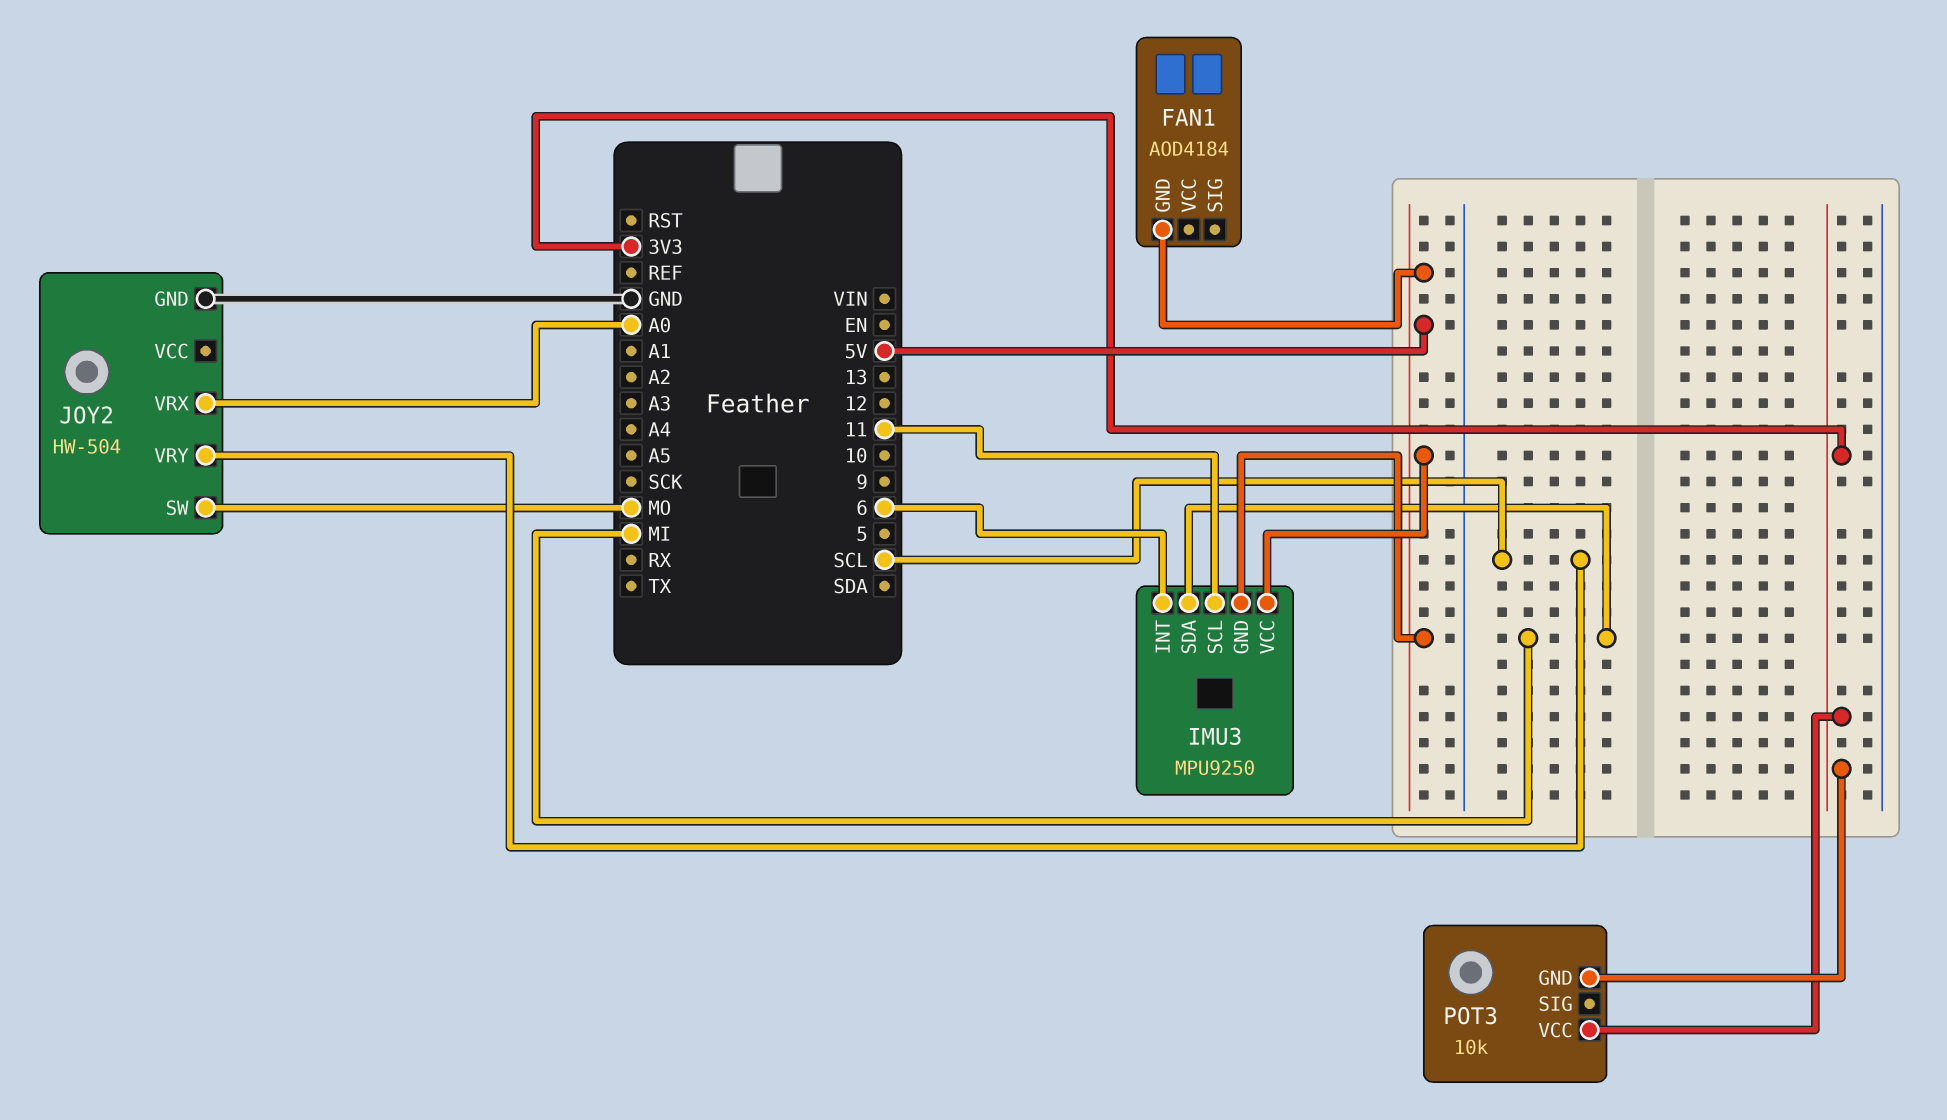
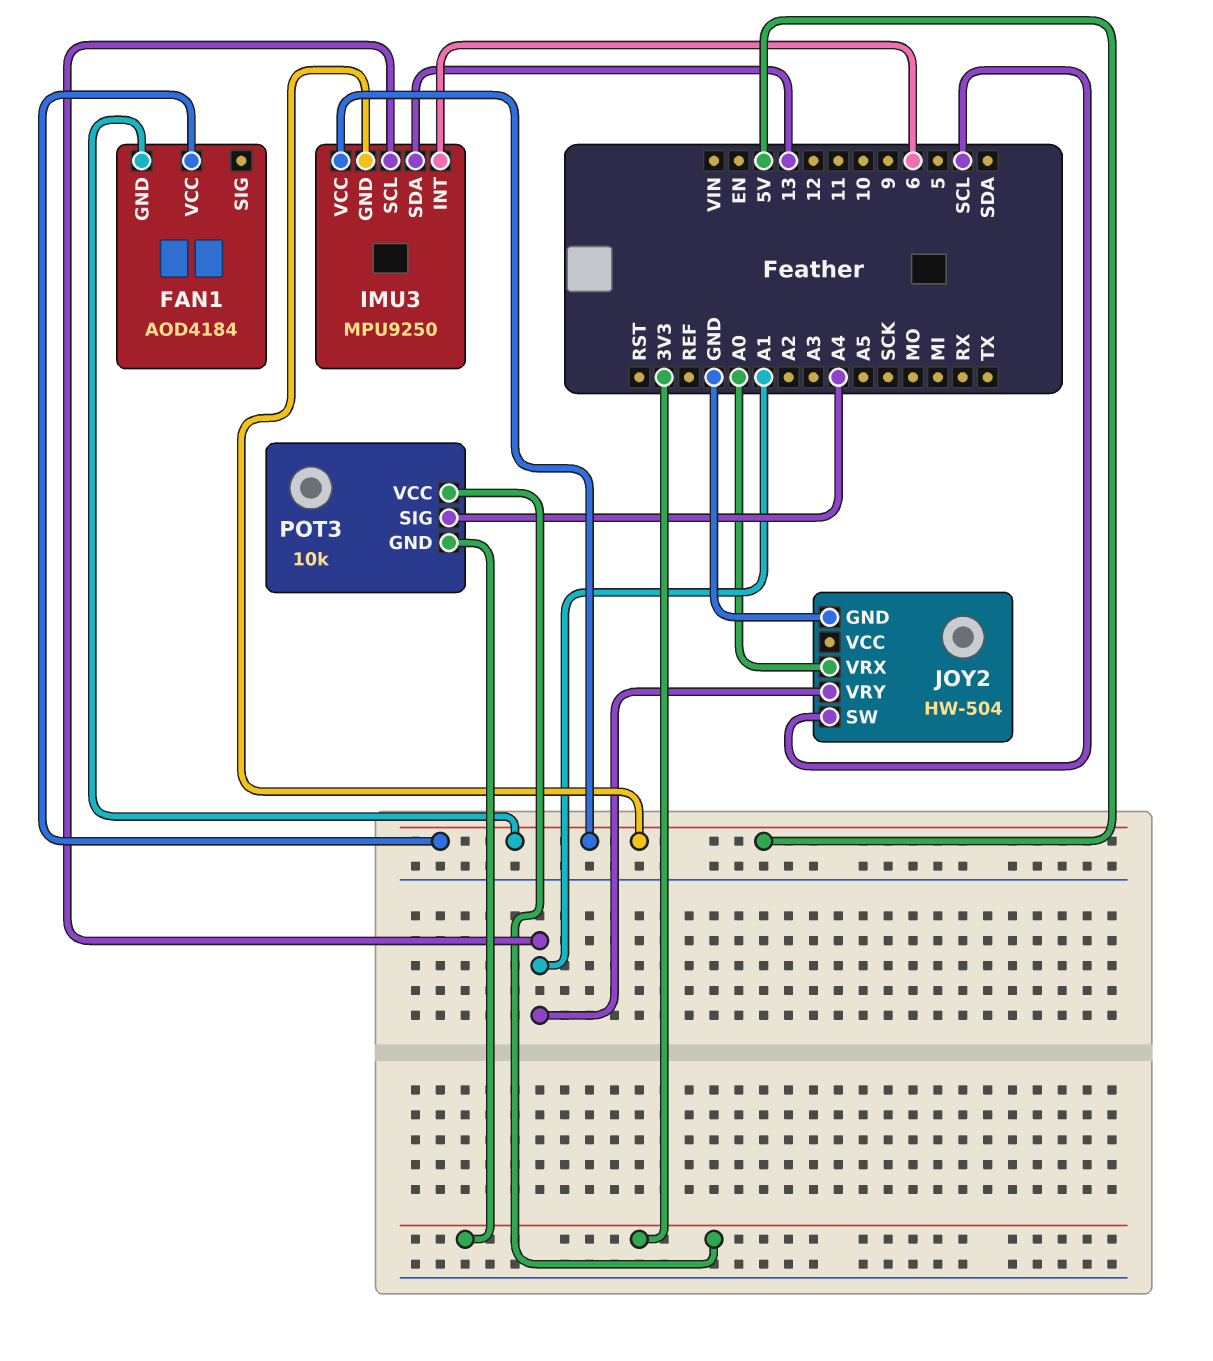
FAN1 pin VCC: none -> 5V
IMU3 pin SCL: 11 -> A1
IMU3 pin SDA: MI -> 13
JOY2 pin SW: MO -> SCL
JOY2 pin VRY: SCL -> A1
POT3 pin SIG: none -> A4

